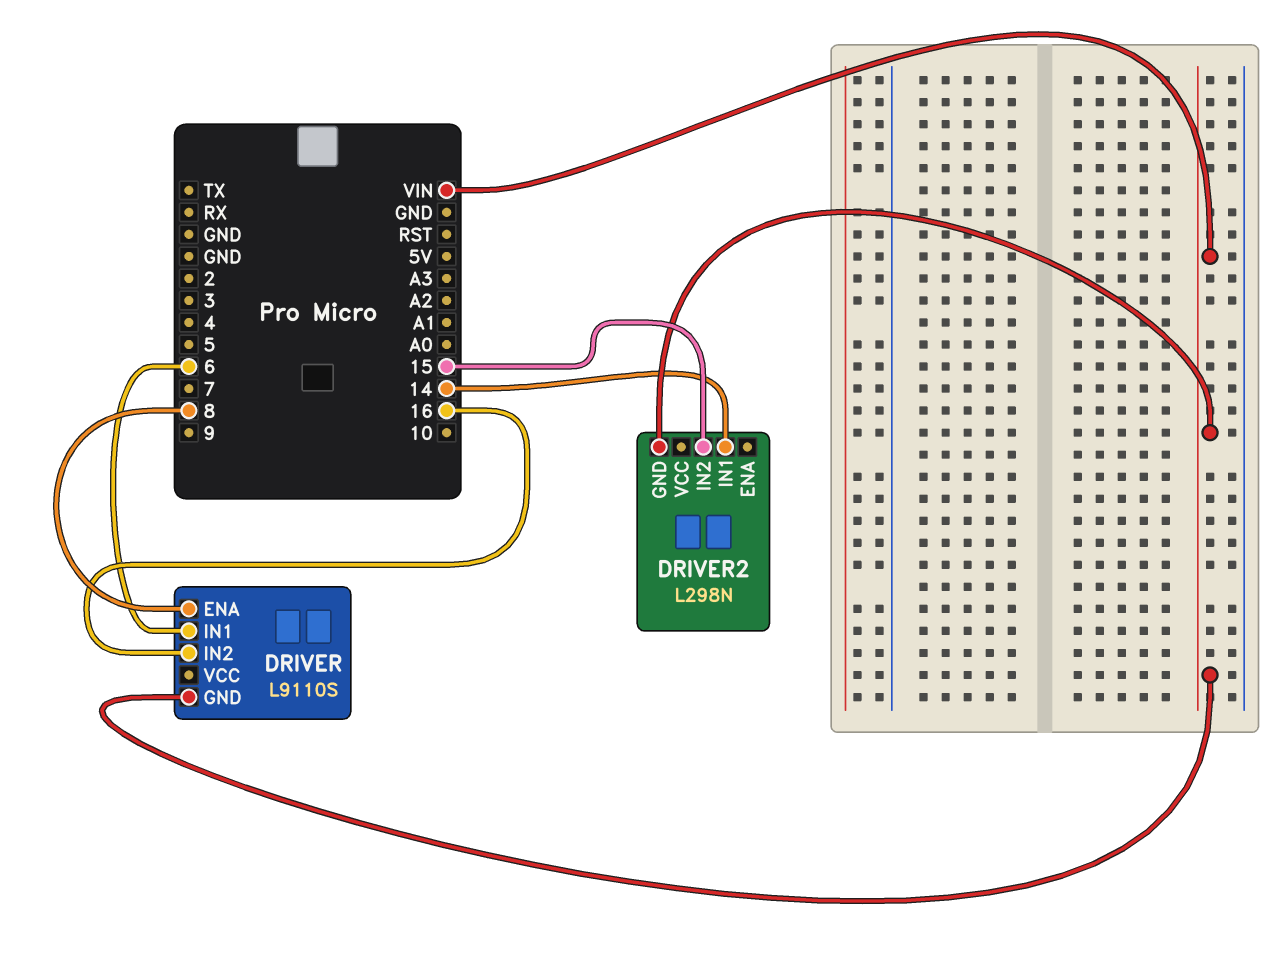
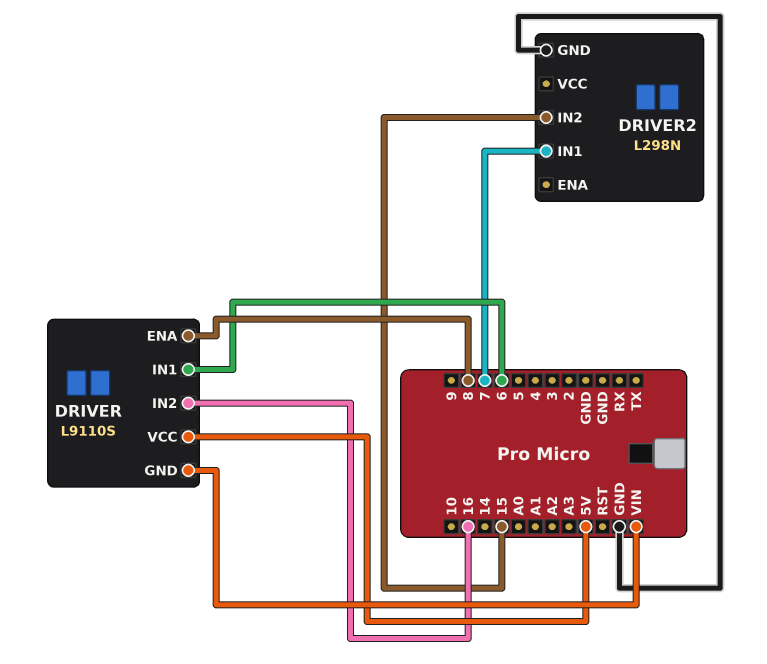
DRIVER pin VCC: none -> 5V
DRIVER2 pin GND: VIN -> GND
DRIVER2 pin IN1: 14 -> 7

